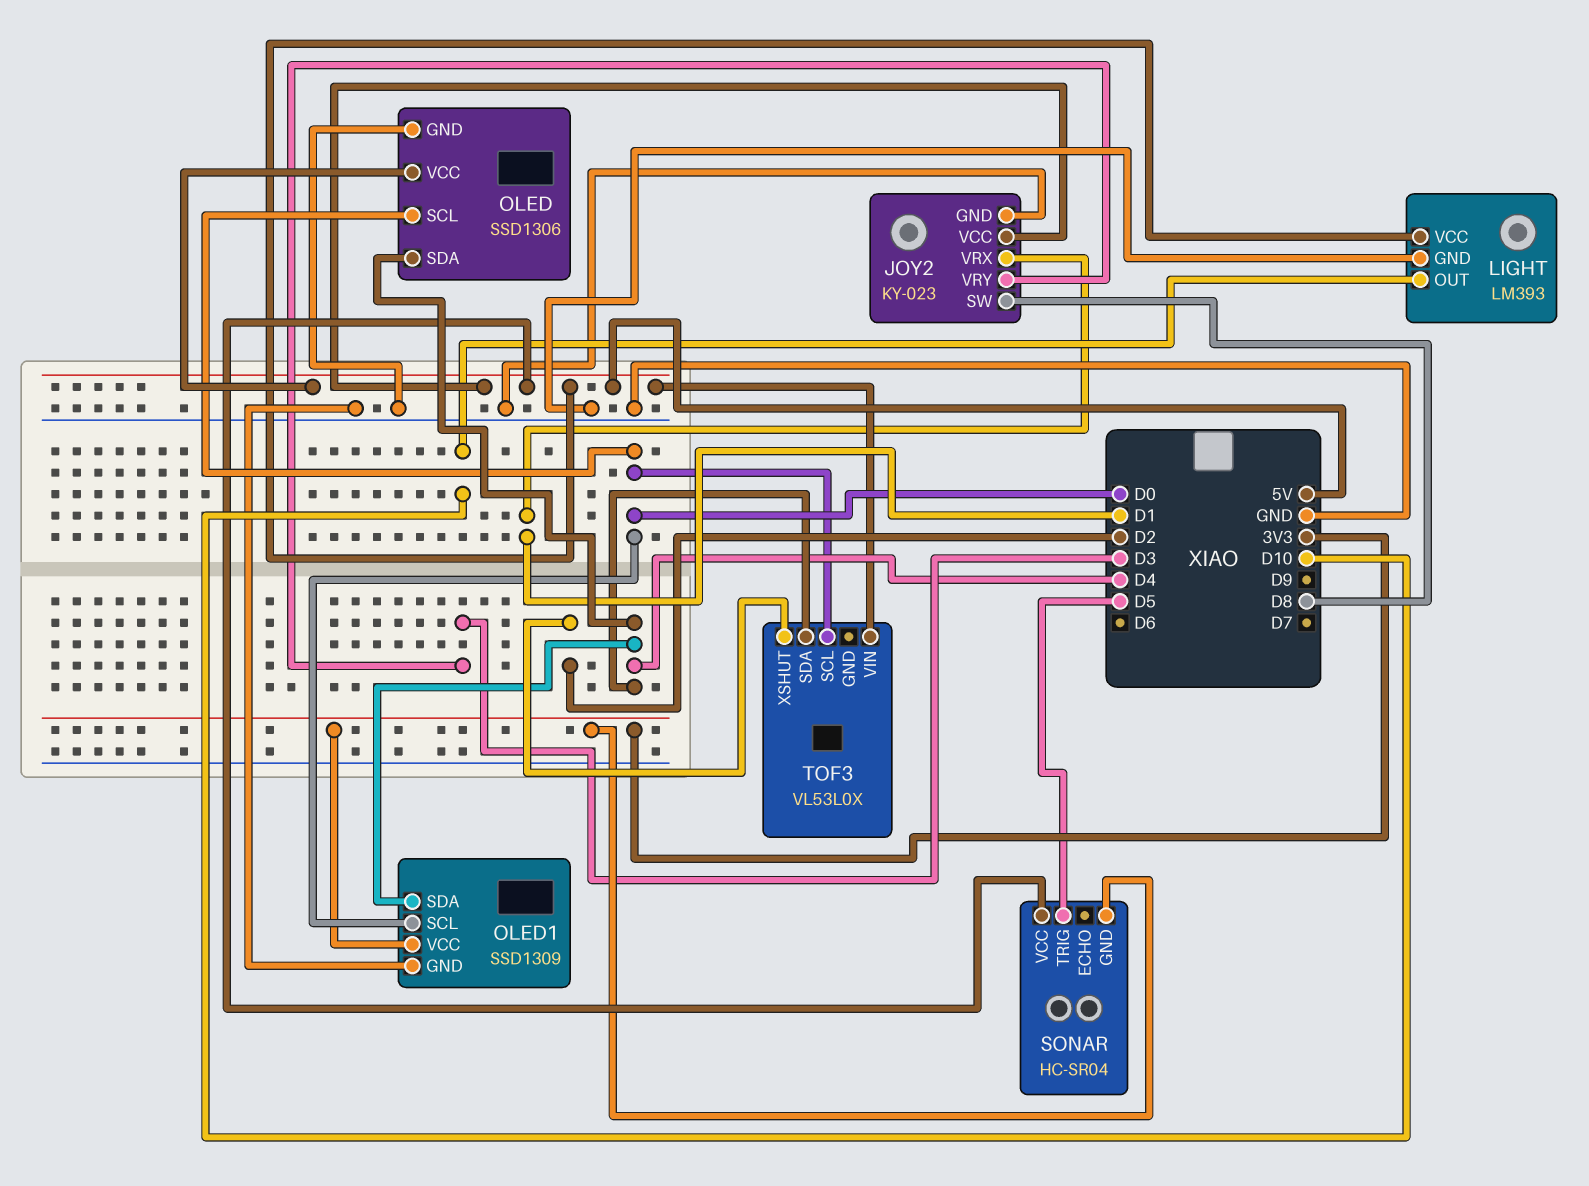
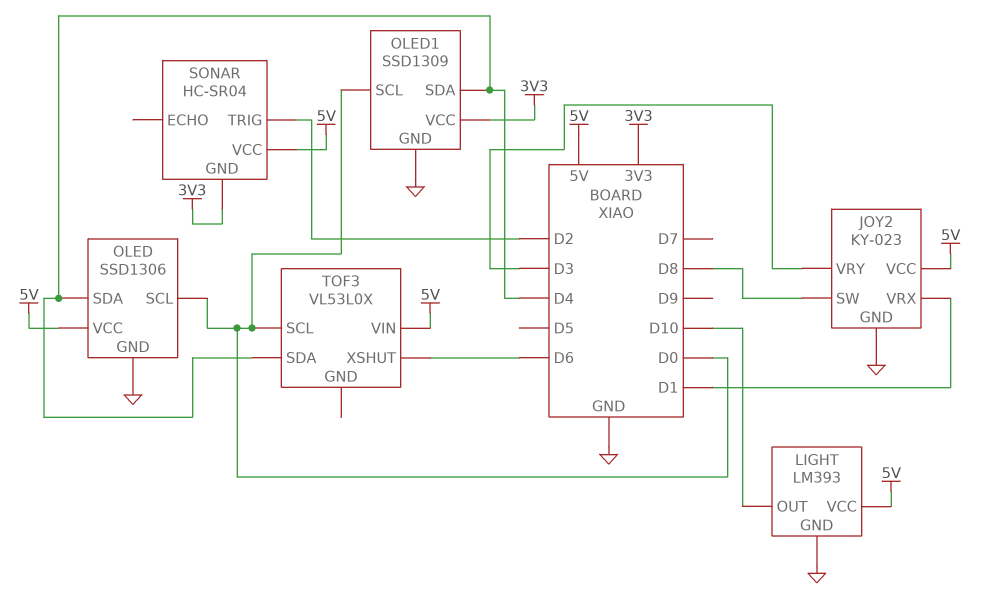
SONAR pin TRIG: D5 -> D2
TOF3 pin XSHUT: D2 -> D6

